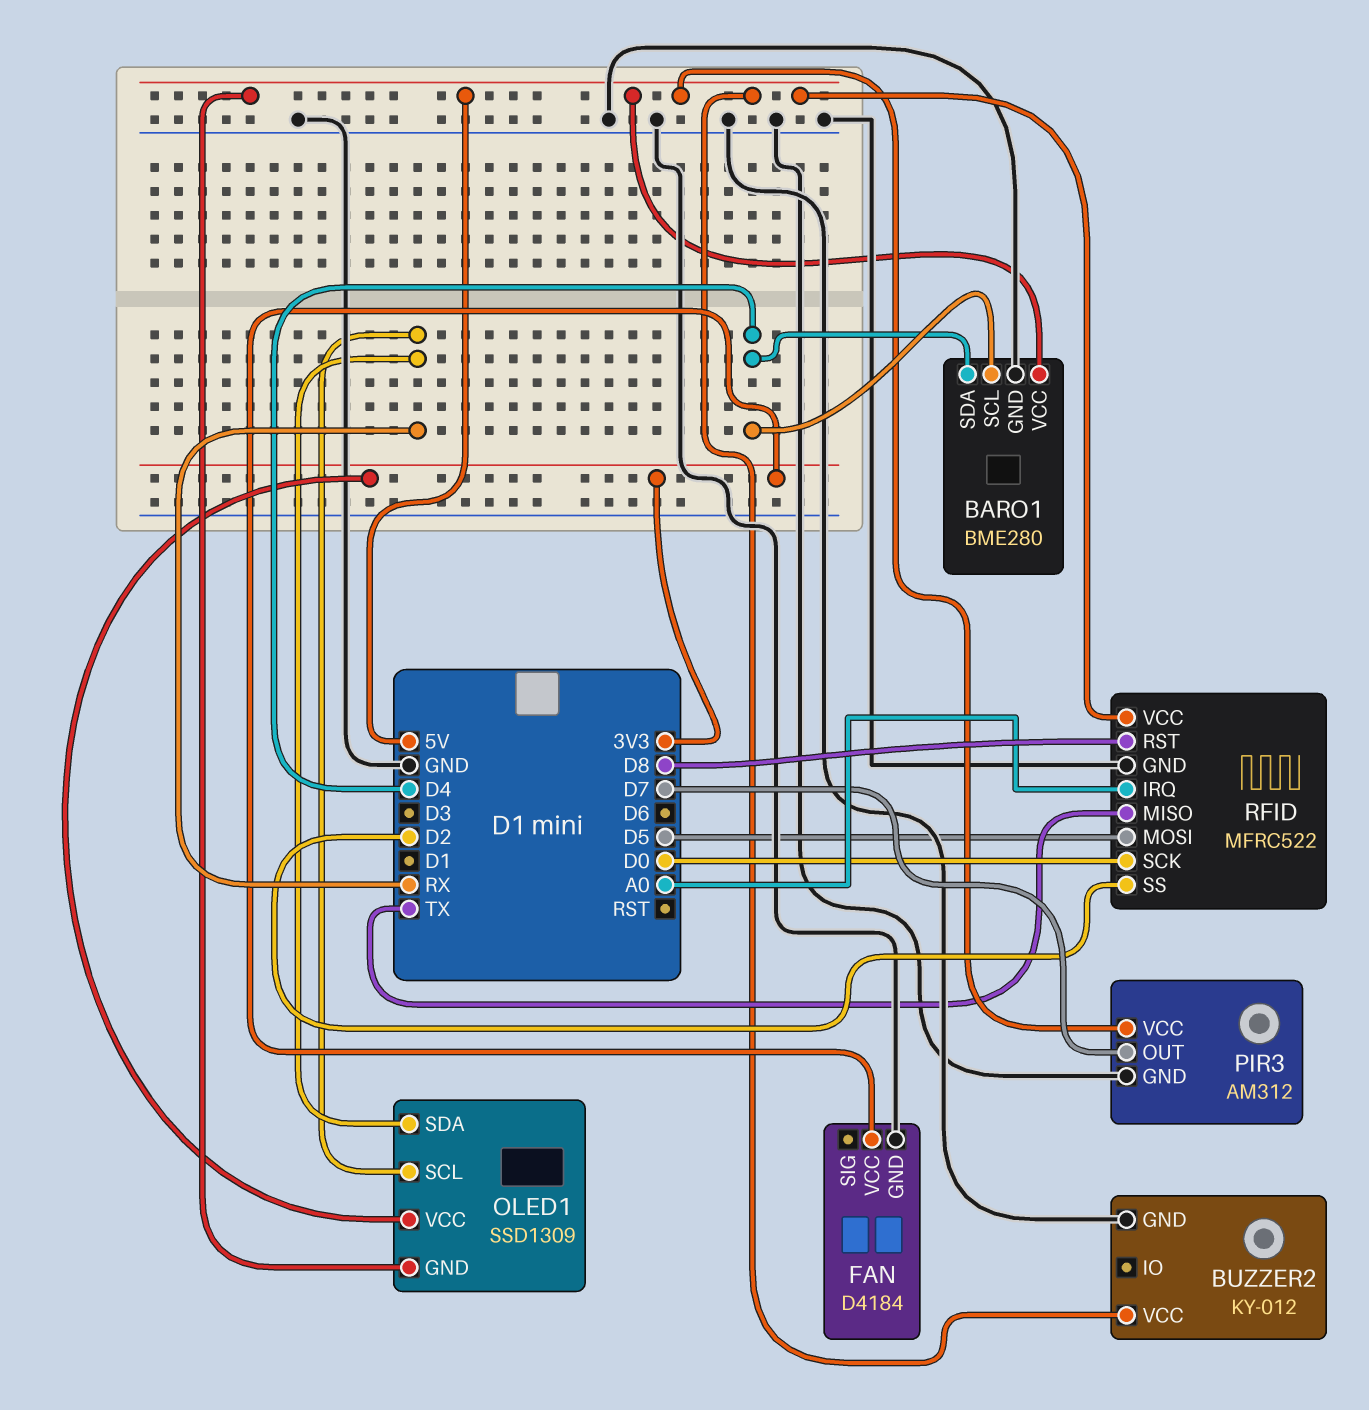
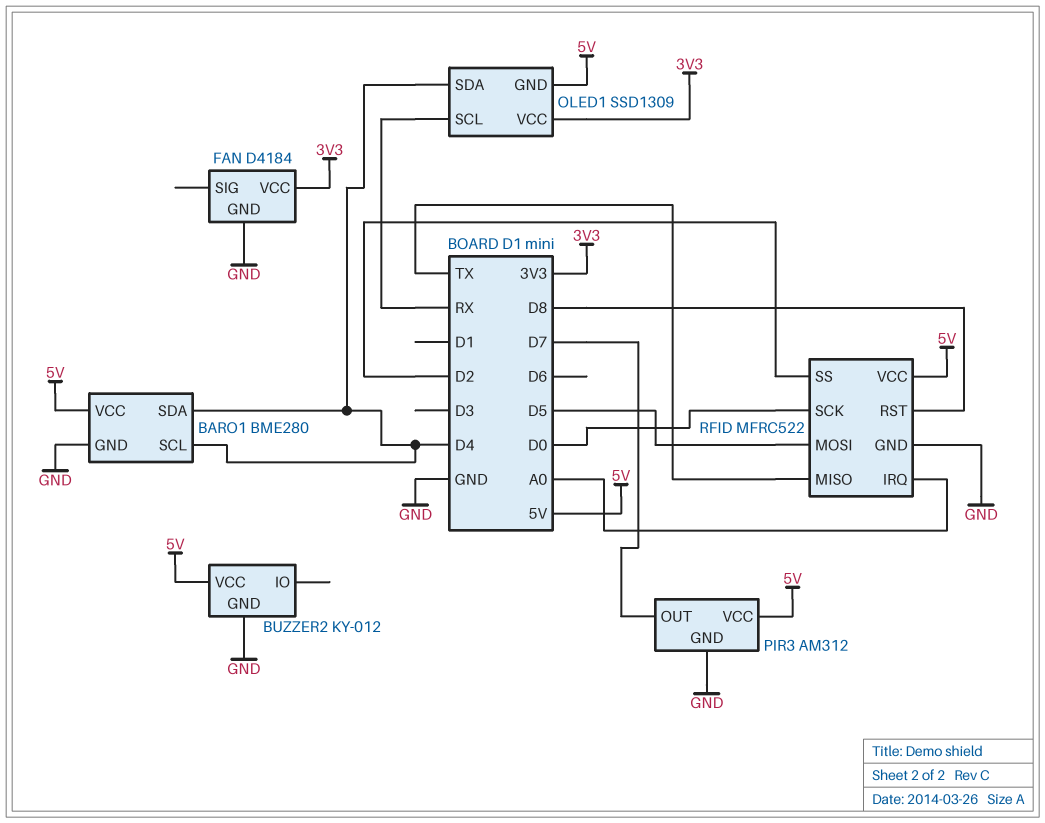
OLED1 pin SDA: RX -> D4

